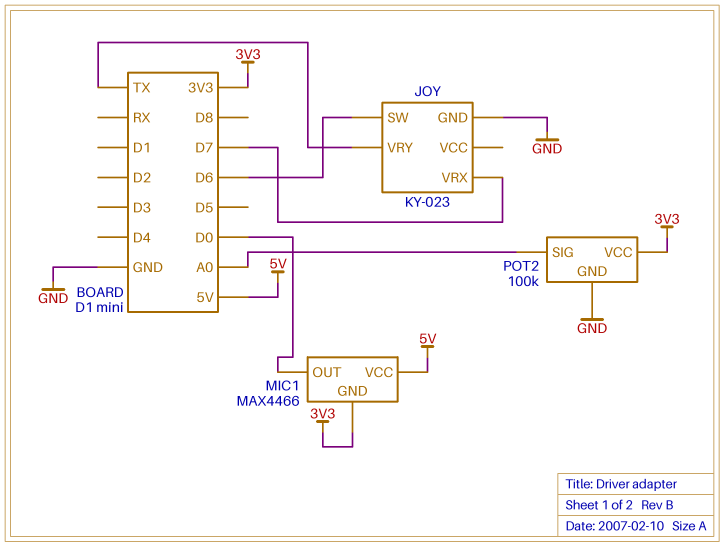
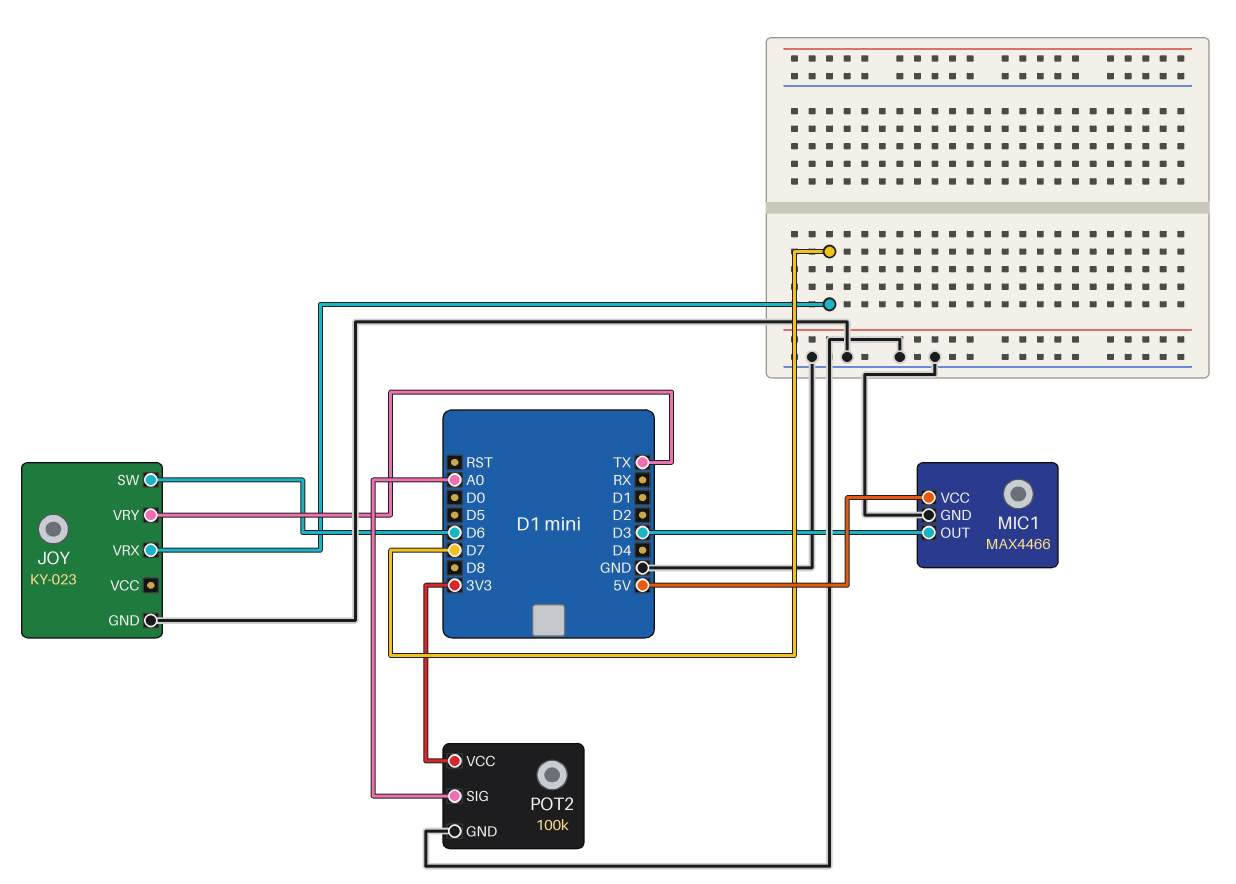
MIC1 pin GND: 3V3 -> GND
MIC1 pin OUT: D0 -> D3

